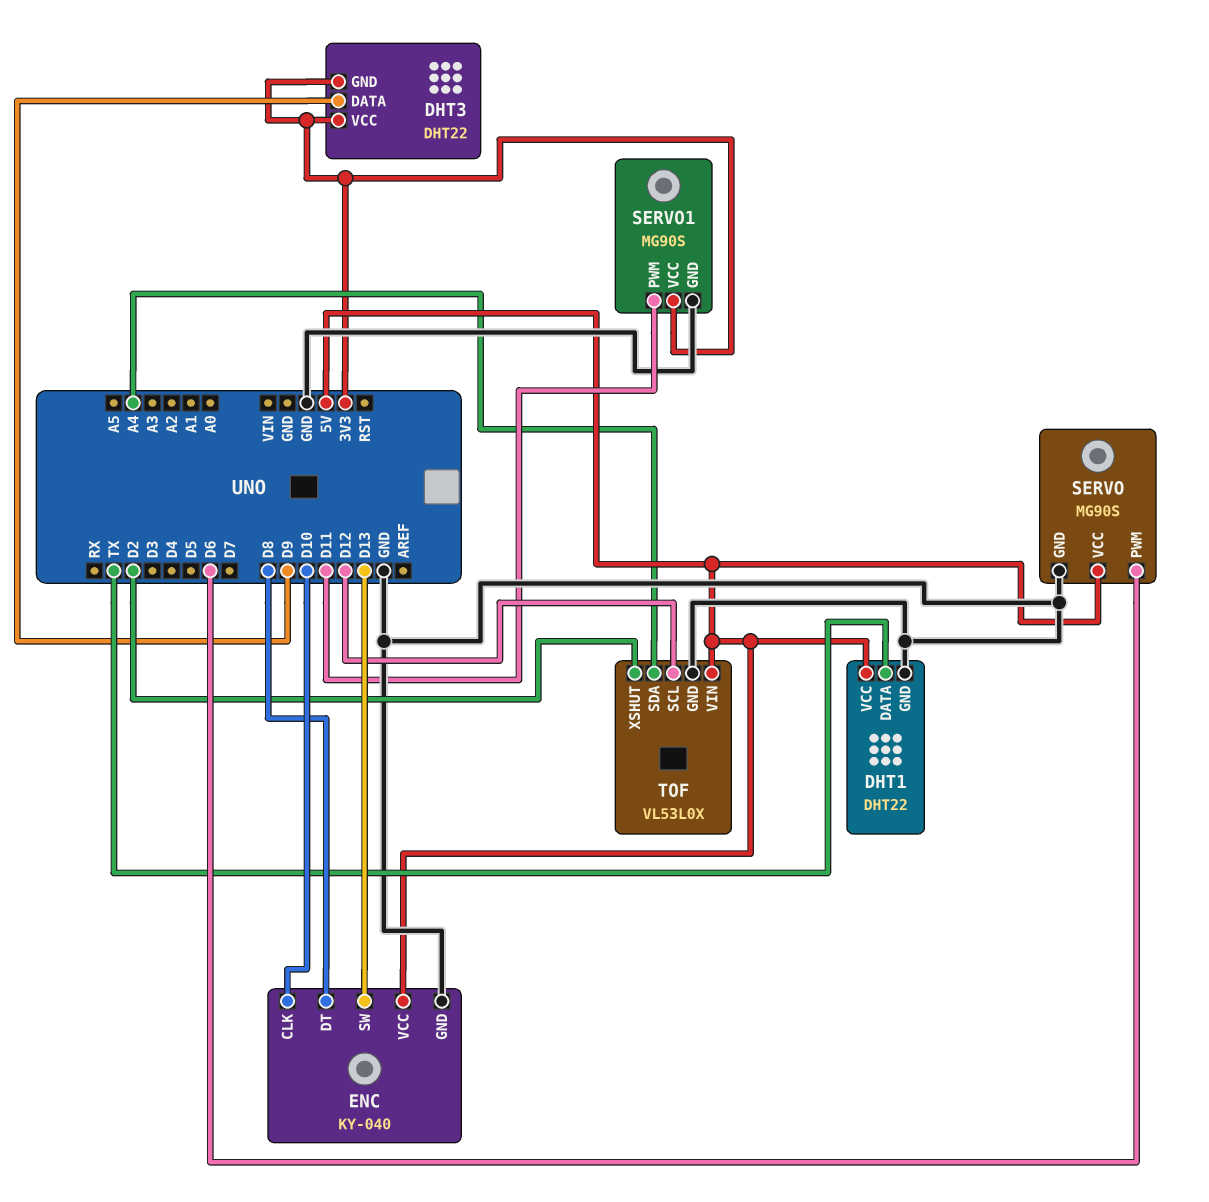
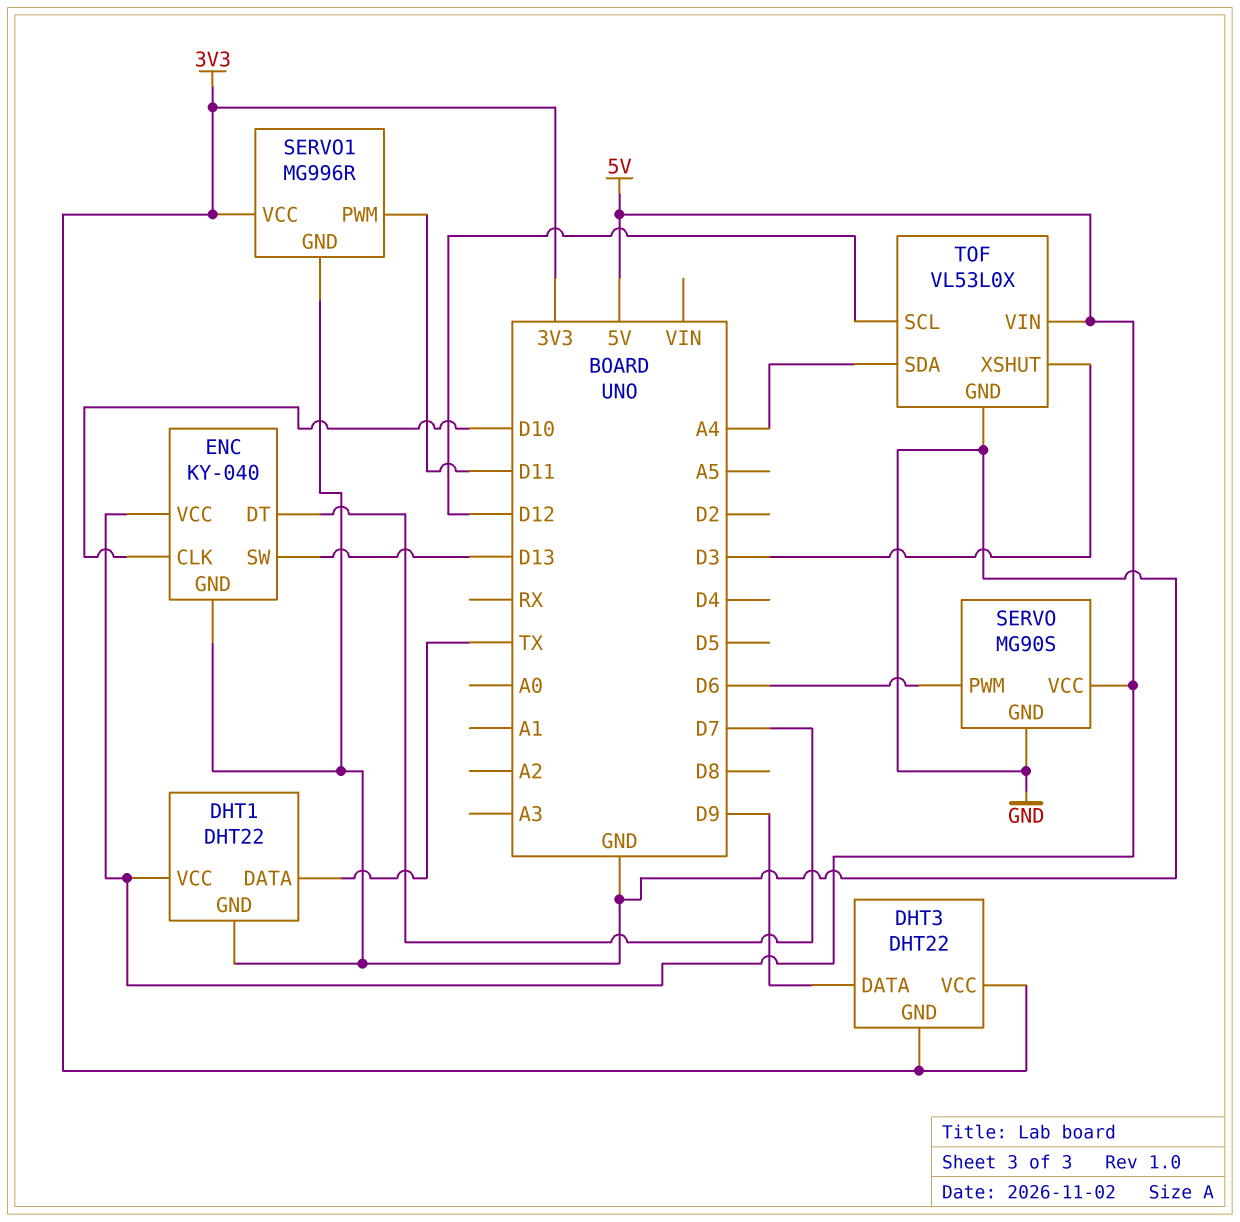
ENC pin DT: D8 -> D7
SERVO1: MG90S -> MG996R
TOF pin XSHUT: D2 -> D3

